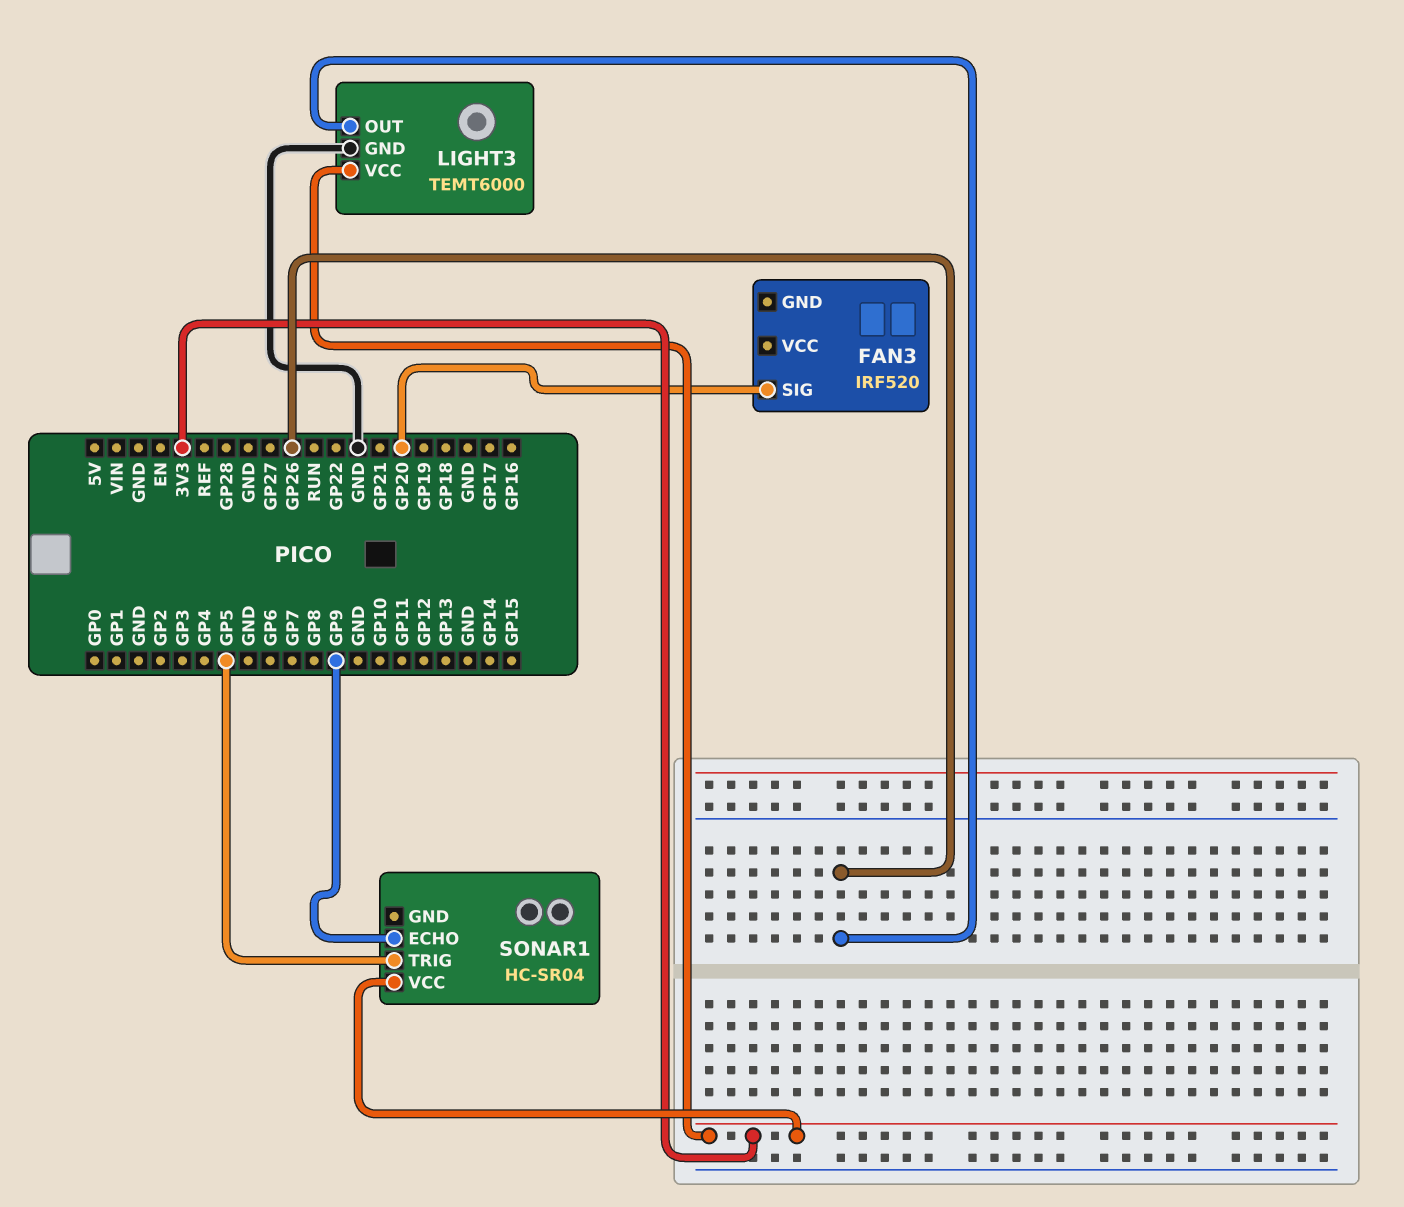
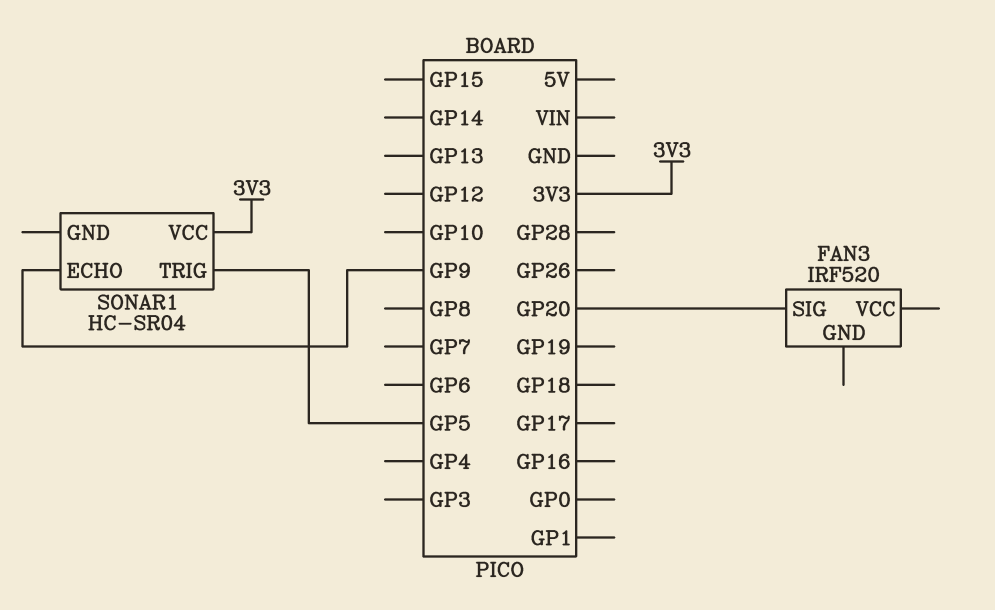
LIGHT3: TEMT6000 -> none
LIGHT3 pin GND: GND -> none
LIGHT3 pin OUT: GP26 -> none
LIGHT3 pin VCC: 3V3 -> none

